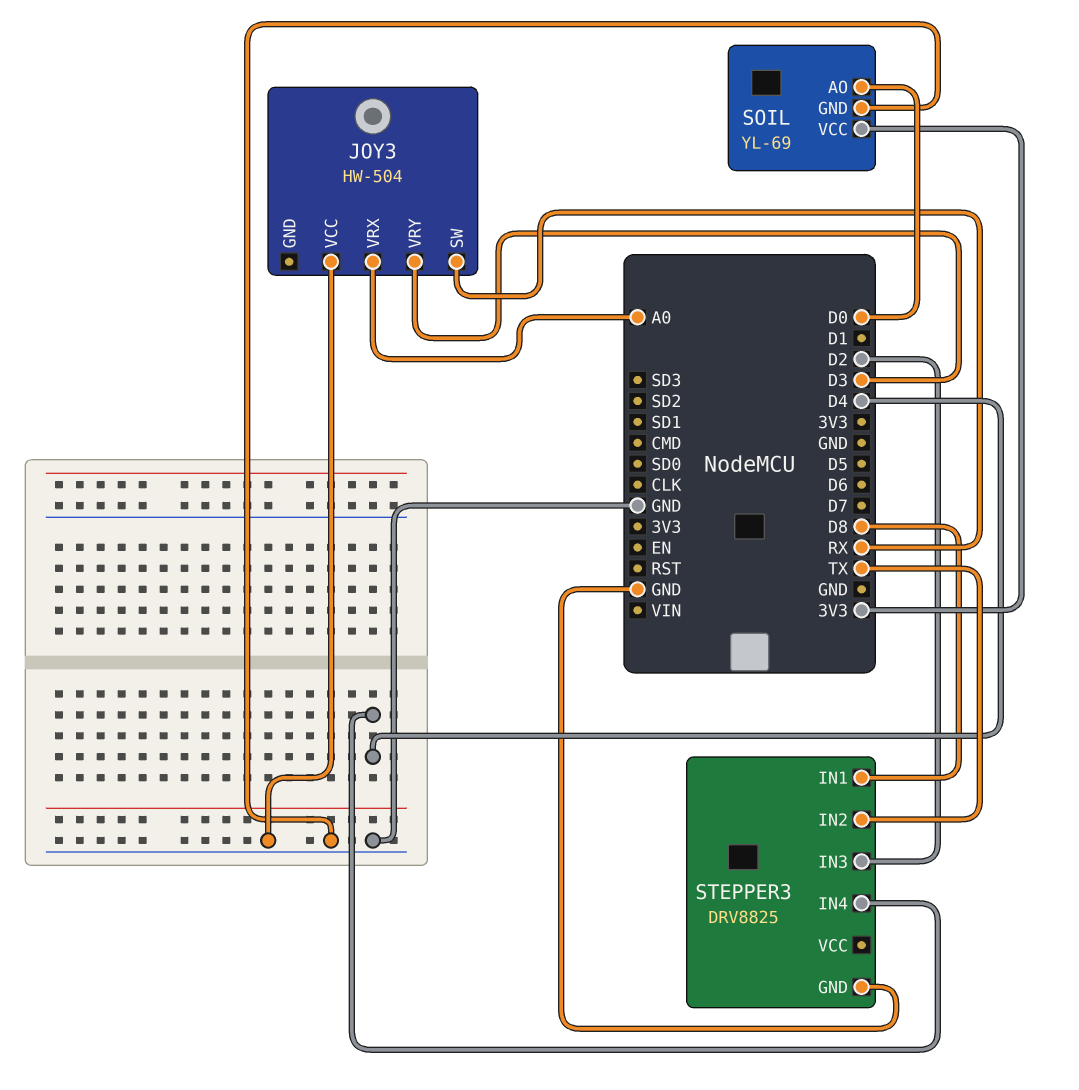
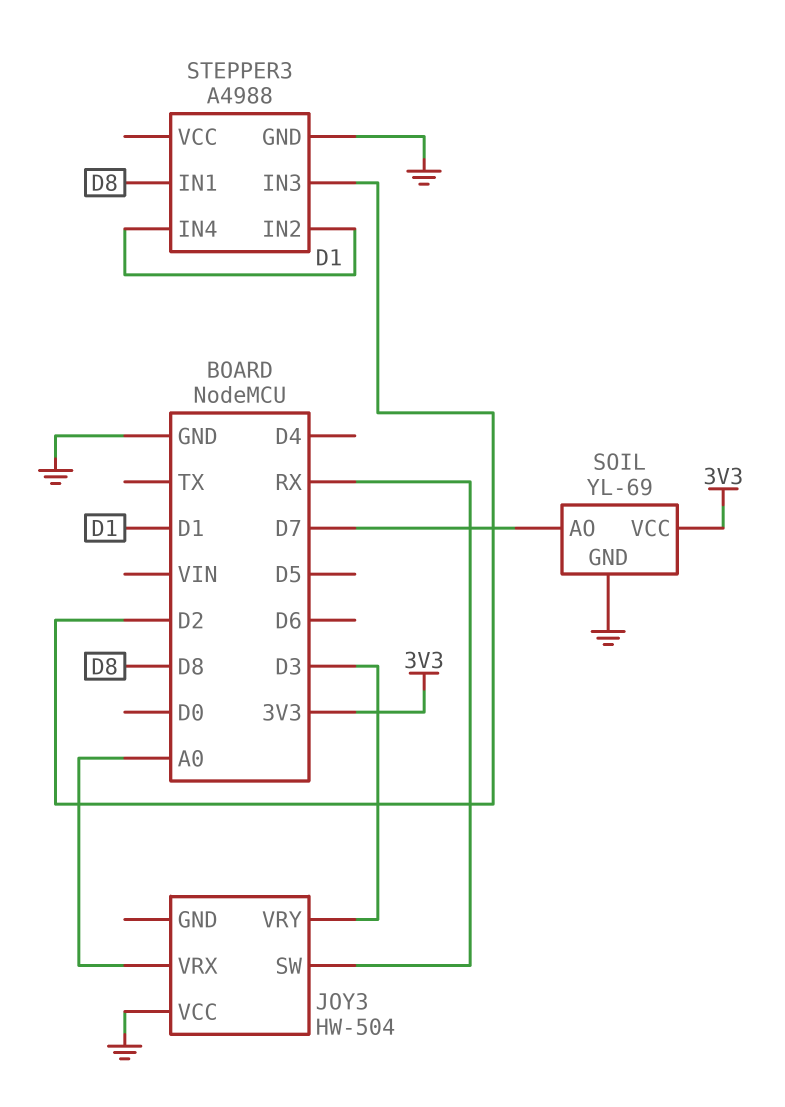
SOIL pin AO: D0 -> D7
STEPPER3: DRV8825 -> A4988
STEPPER3 pin IN2: TX -> D1
STEPPER3 pin IN4: D4 -> D1

